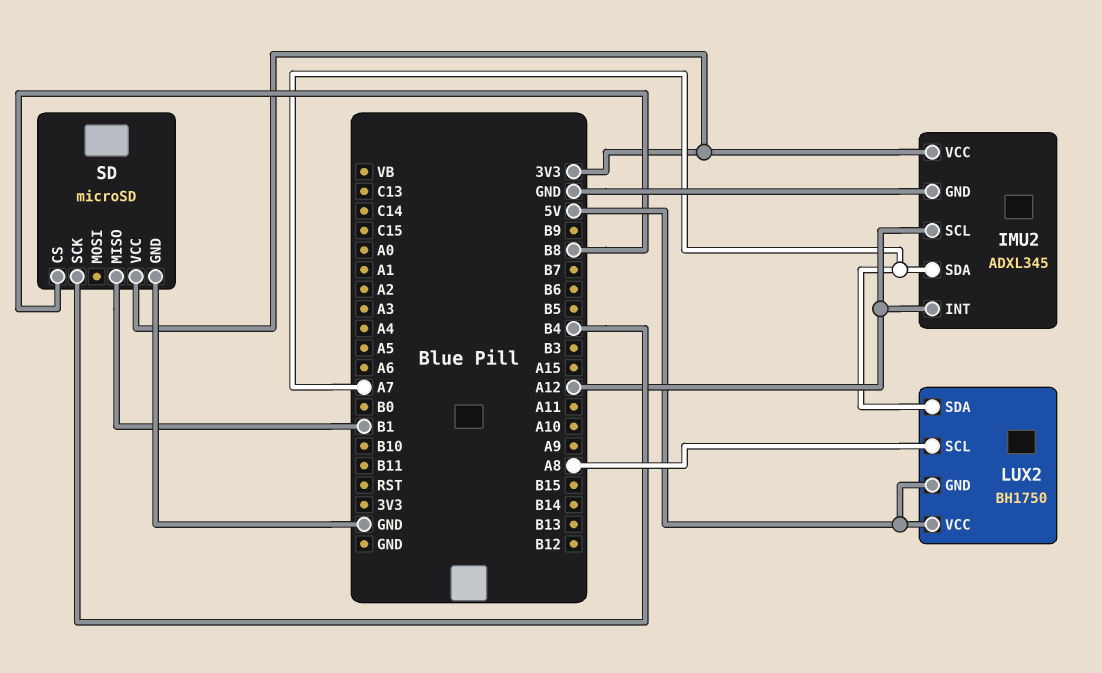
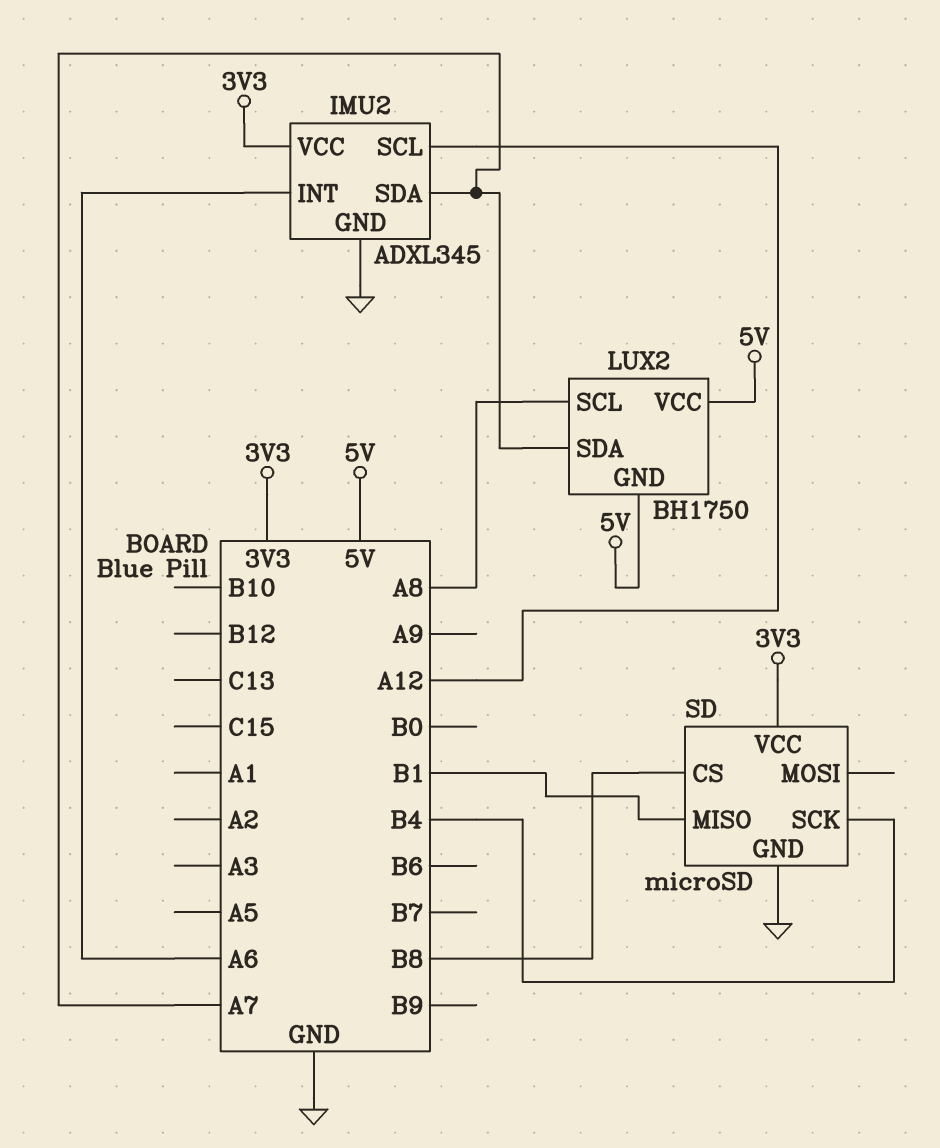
IMU2 pin INT: A12 -> A6

